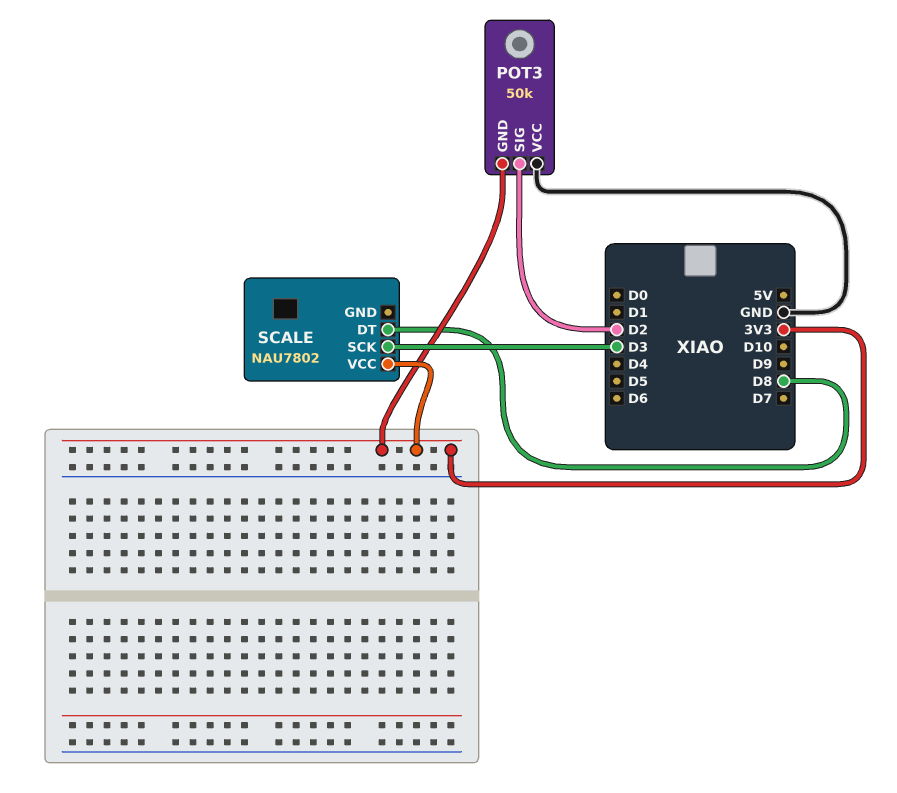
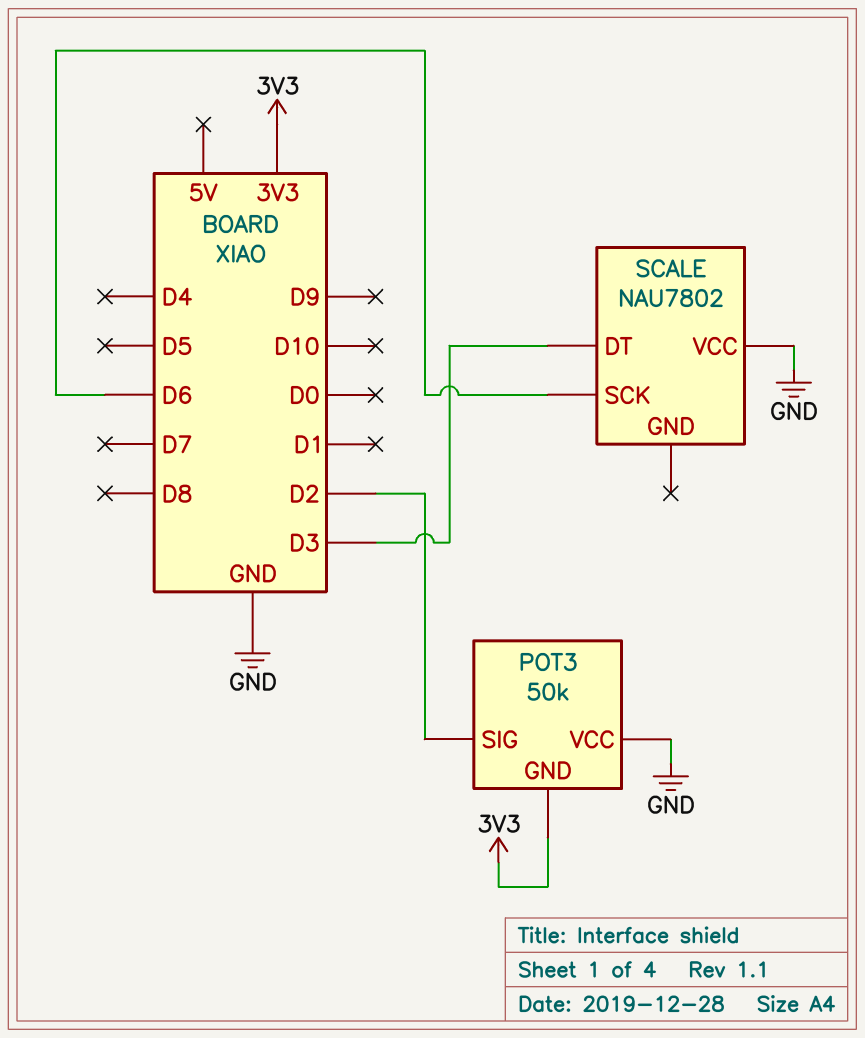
SCALE pin DT: D8 -> D3
SCALE pin SCK: D3 -> D6
SCALE pin VCC: 3V3 -> GND

